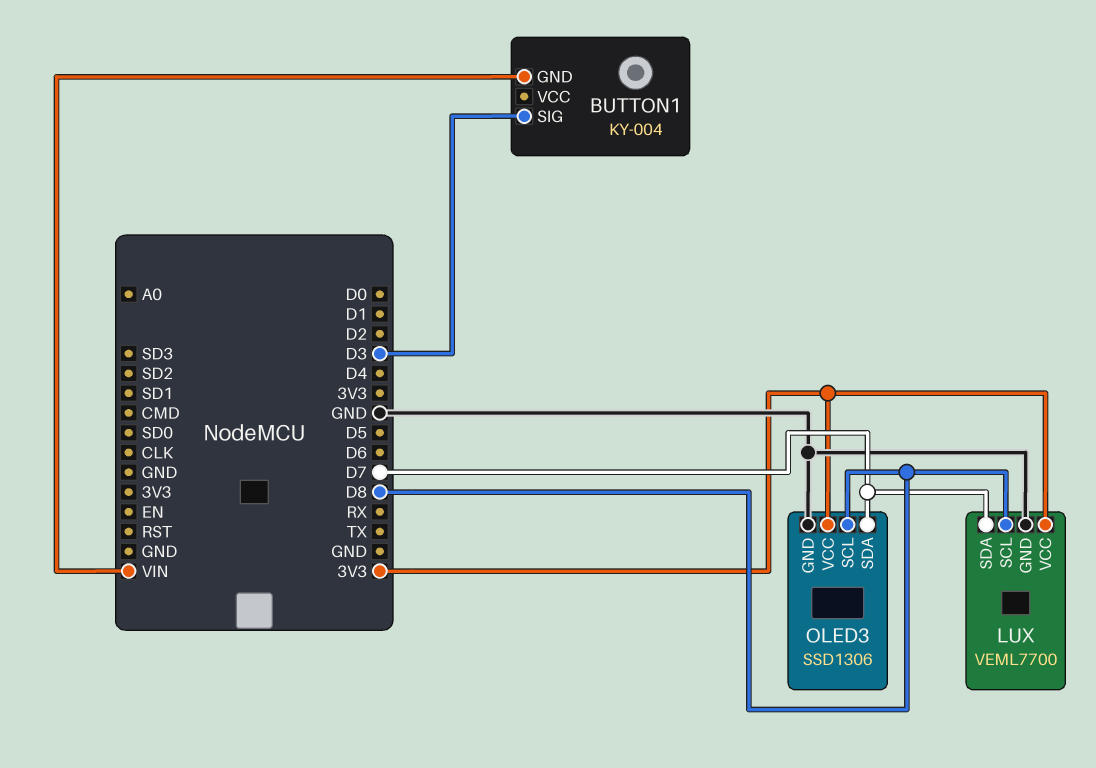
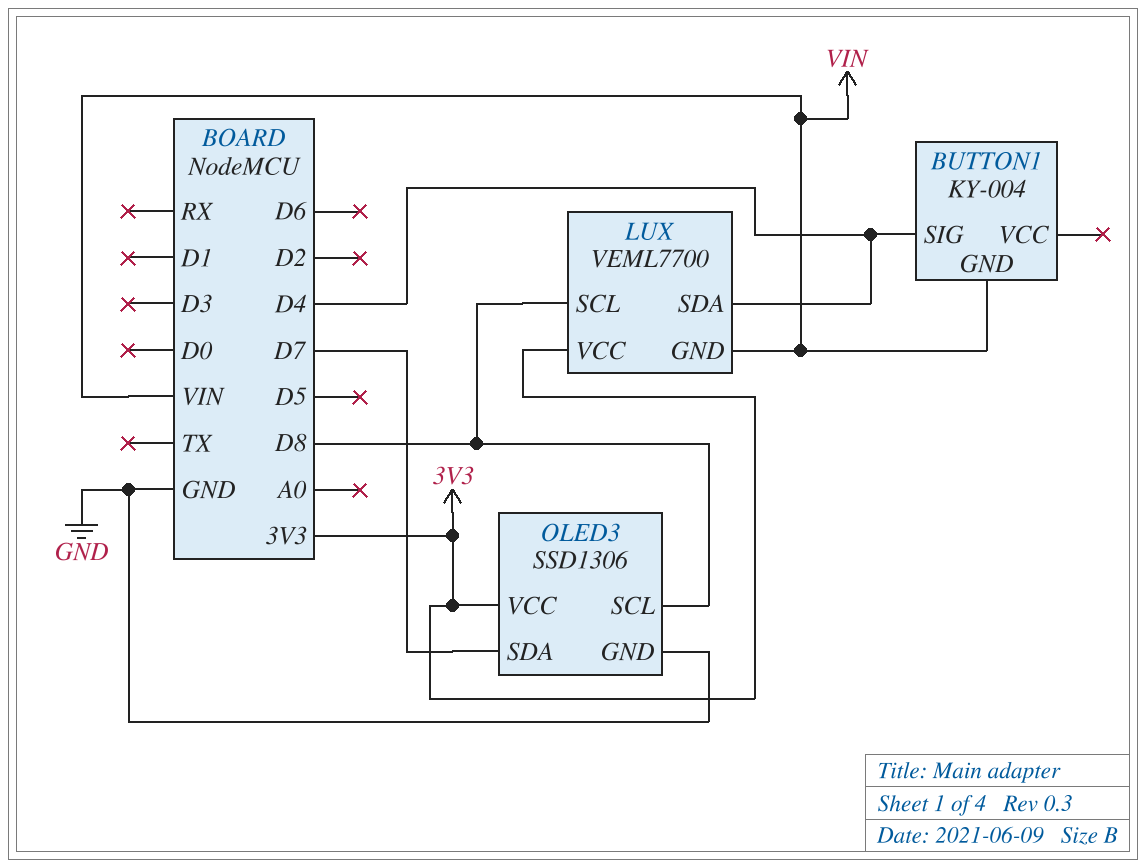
BUTTON1 pin SIG: D3 -> D4
LUX pin GND: GND -> VIN
LUX pin SDA: D7 -> D4

